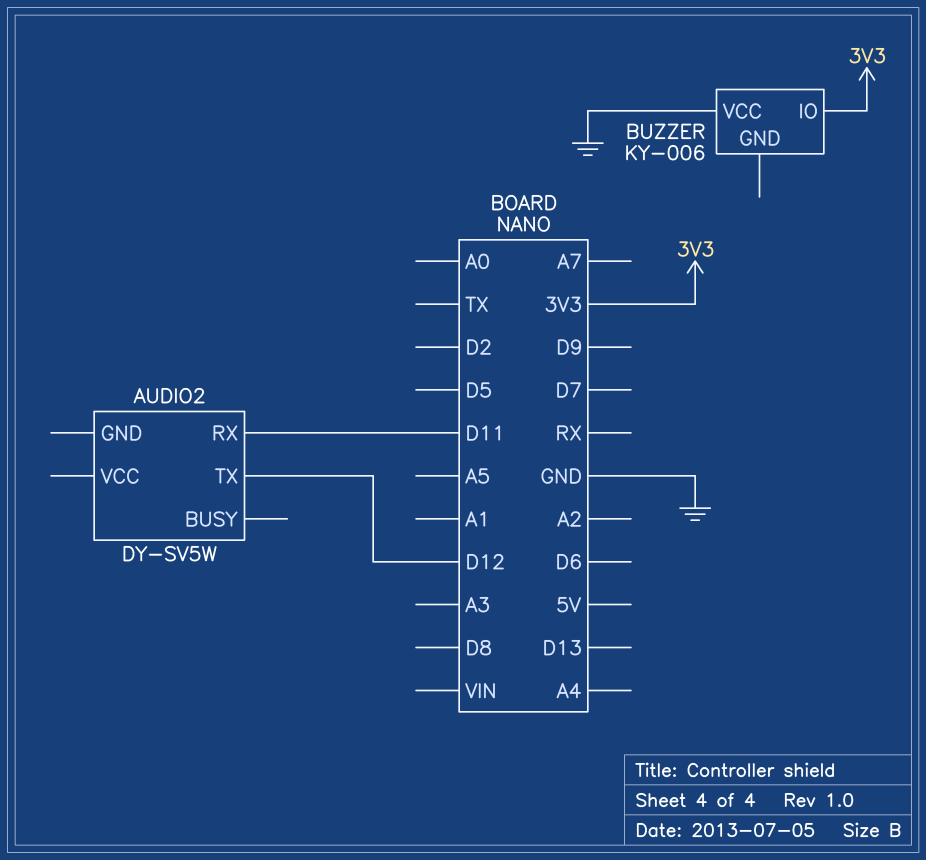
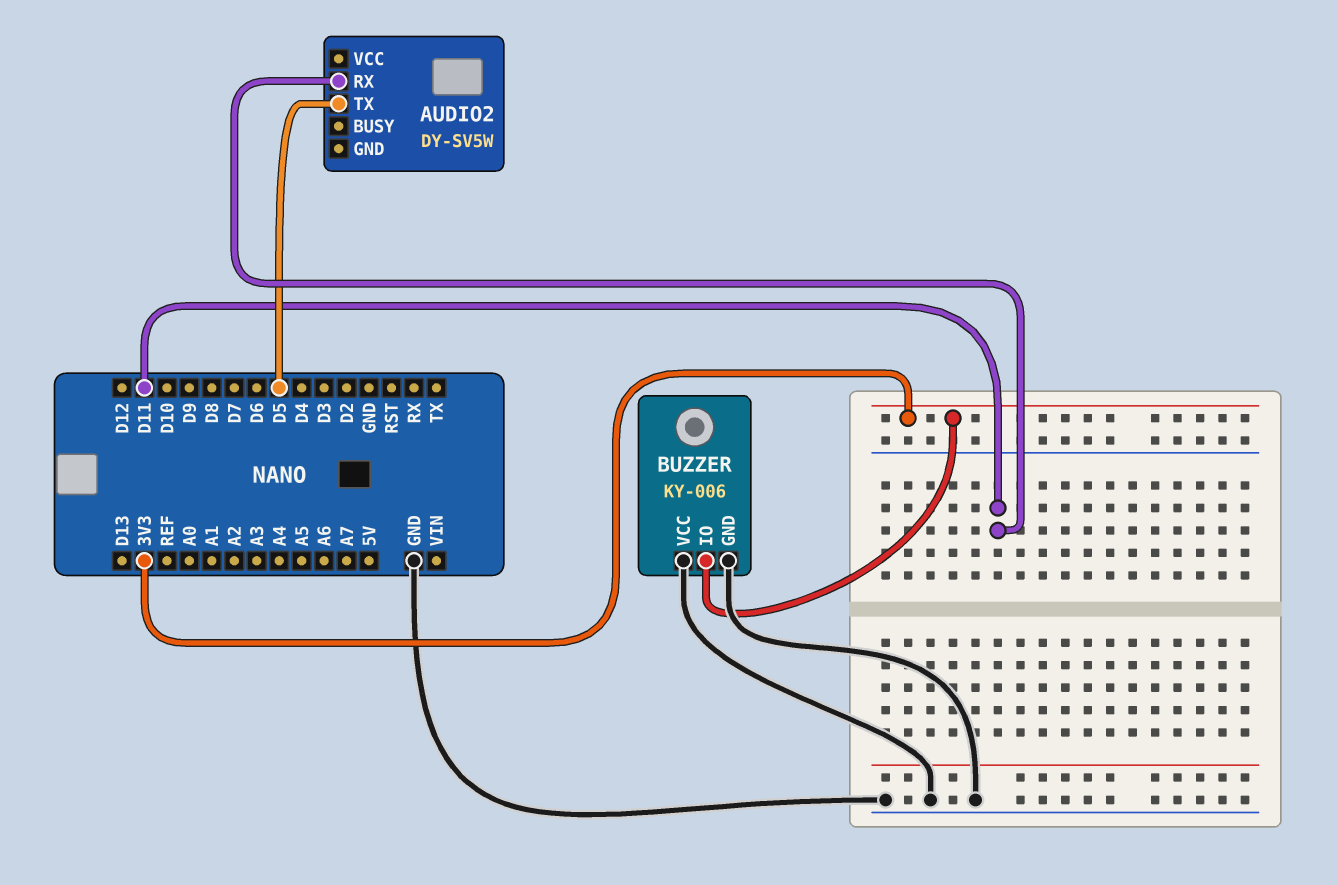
AUDIO2 pin TX: D12 -> D5
BUZZER pin GND: none -> GND

